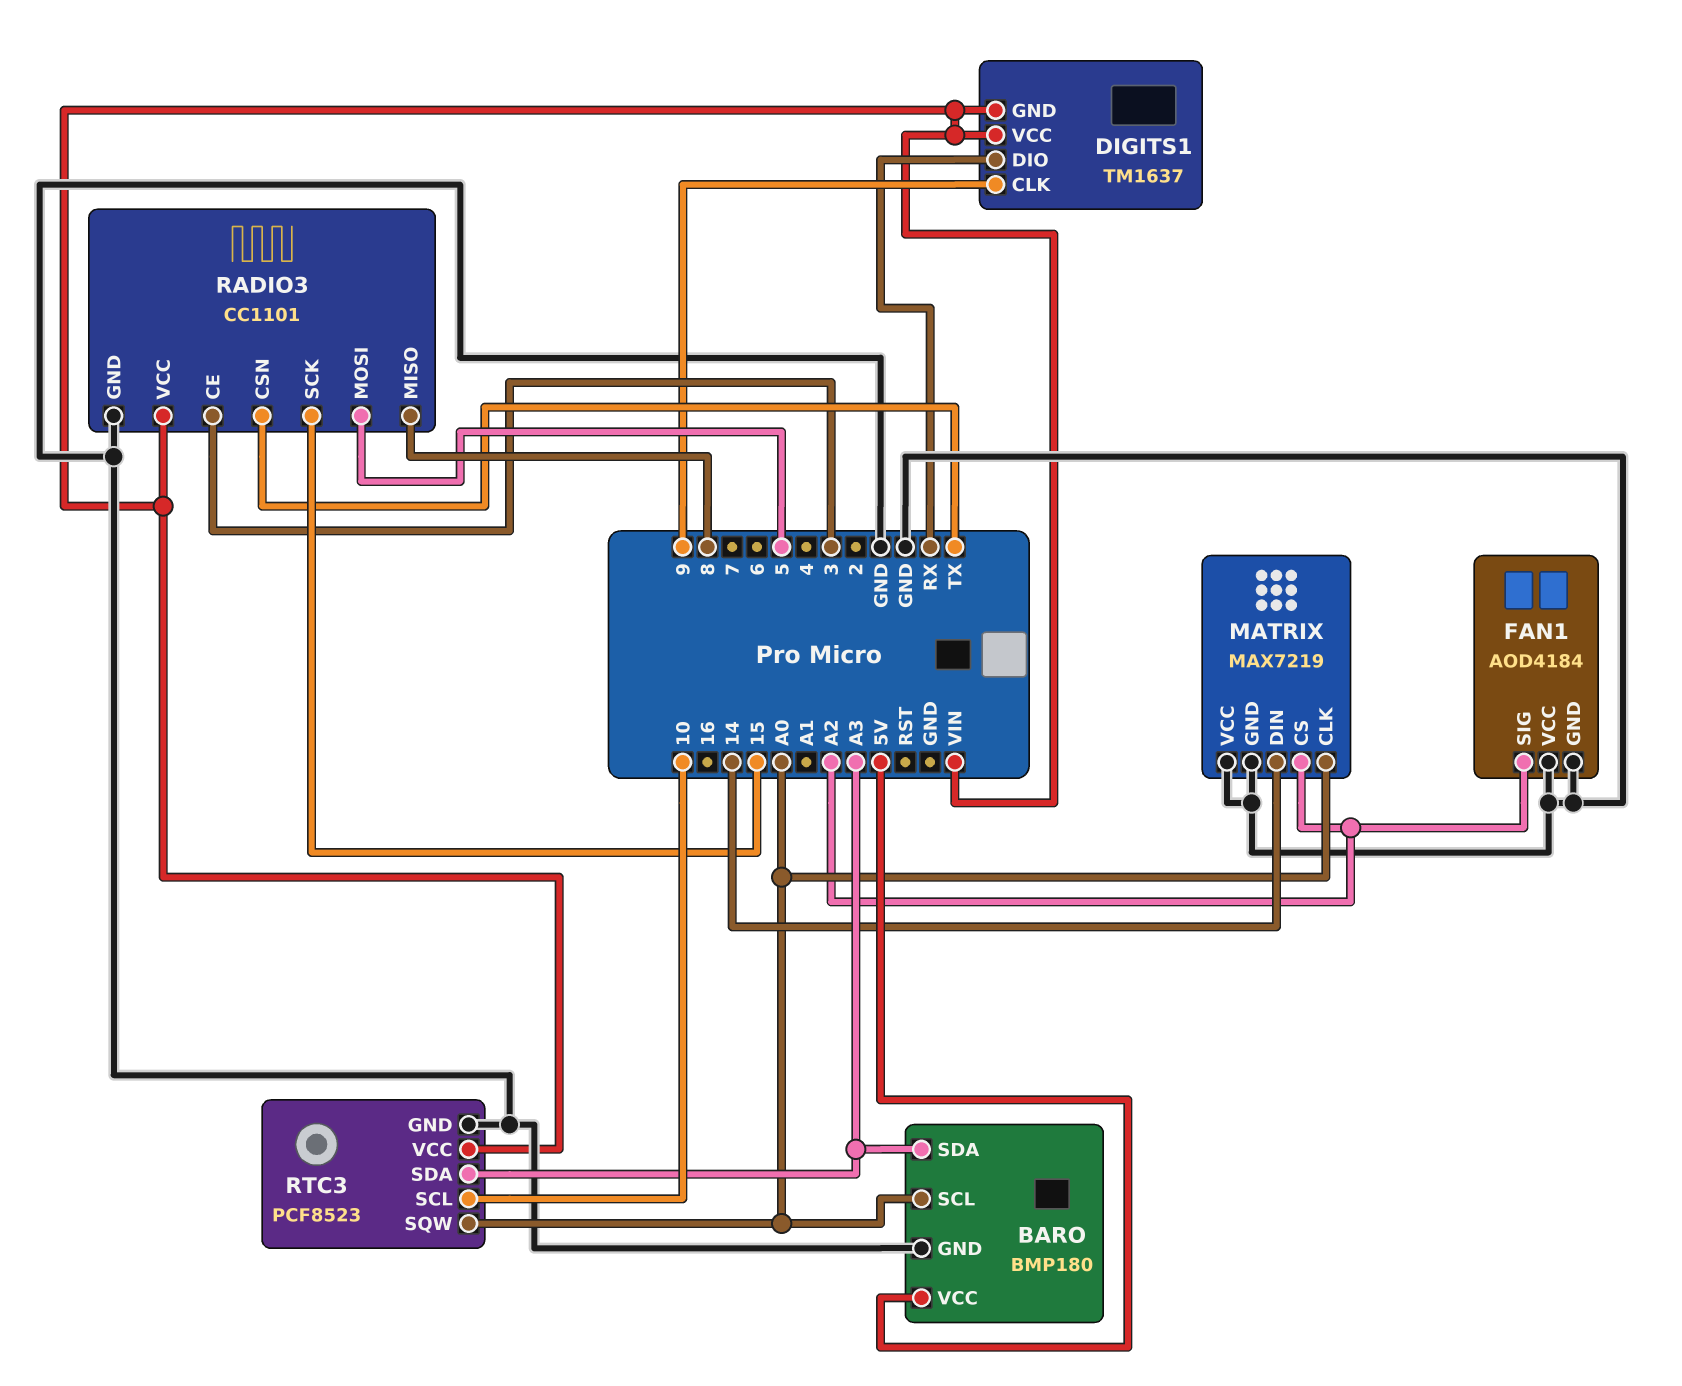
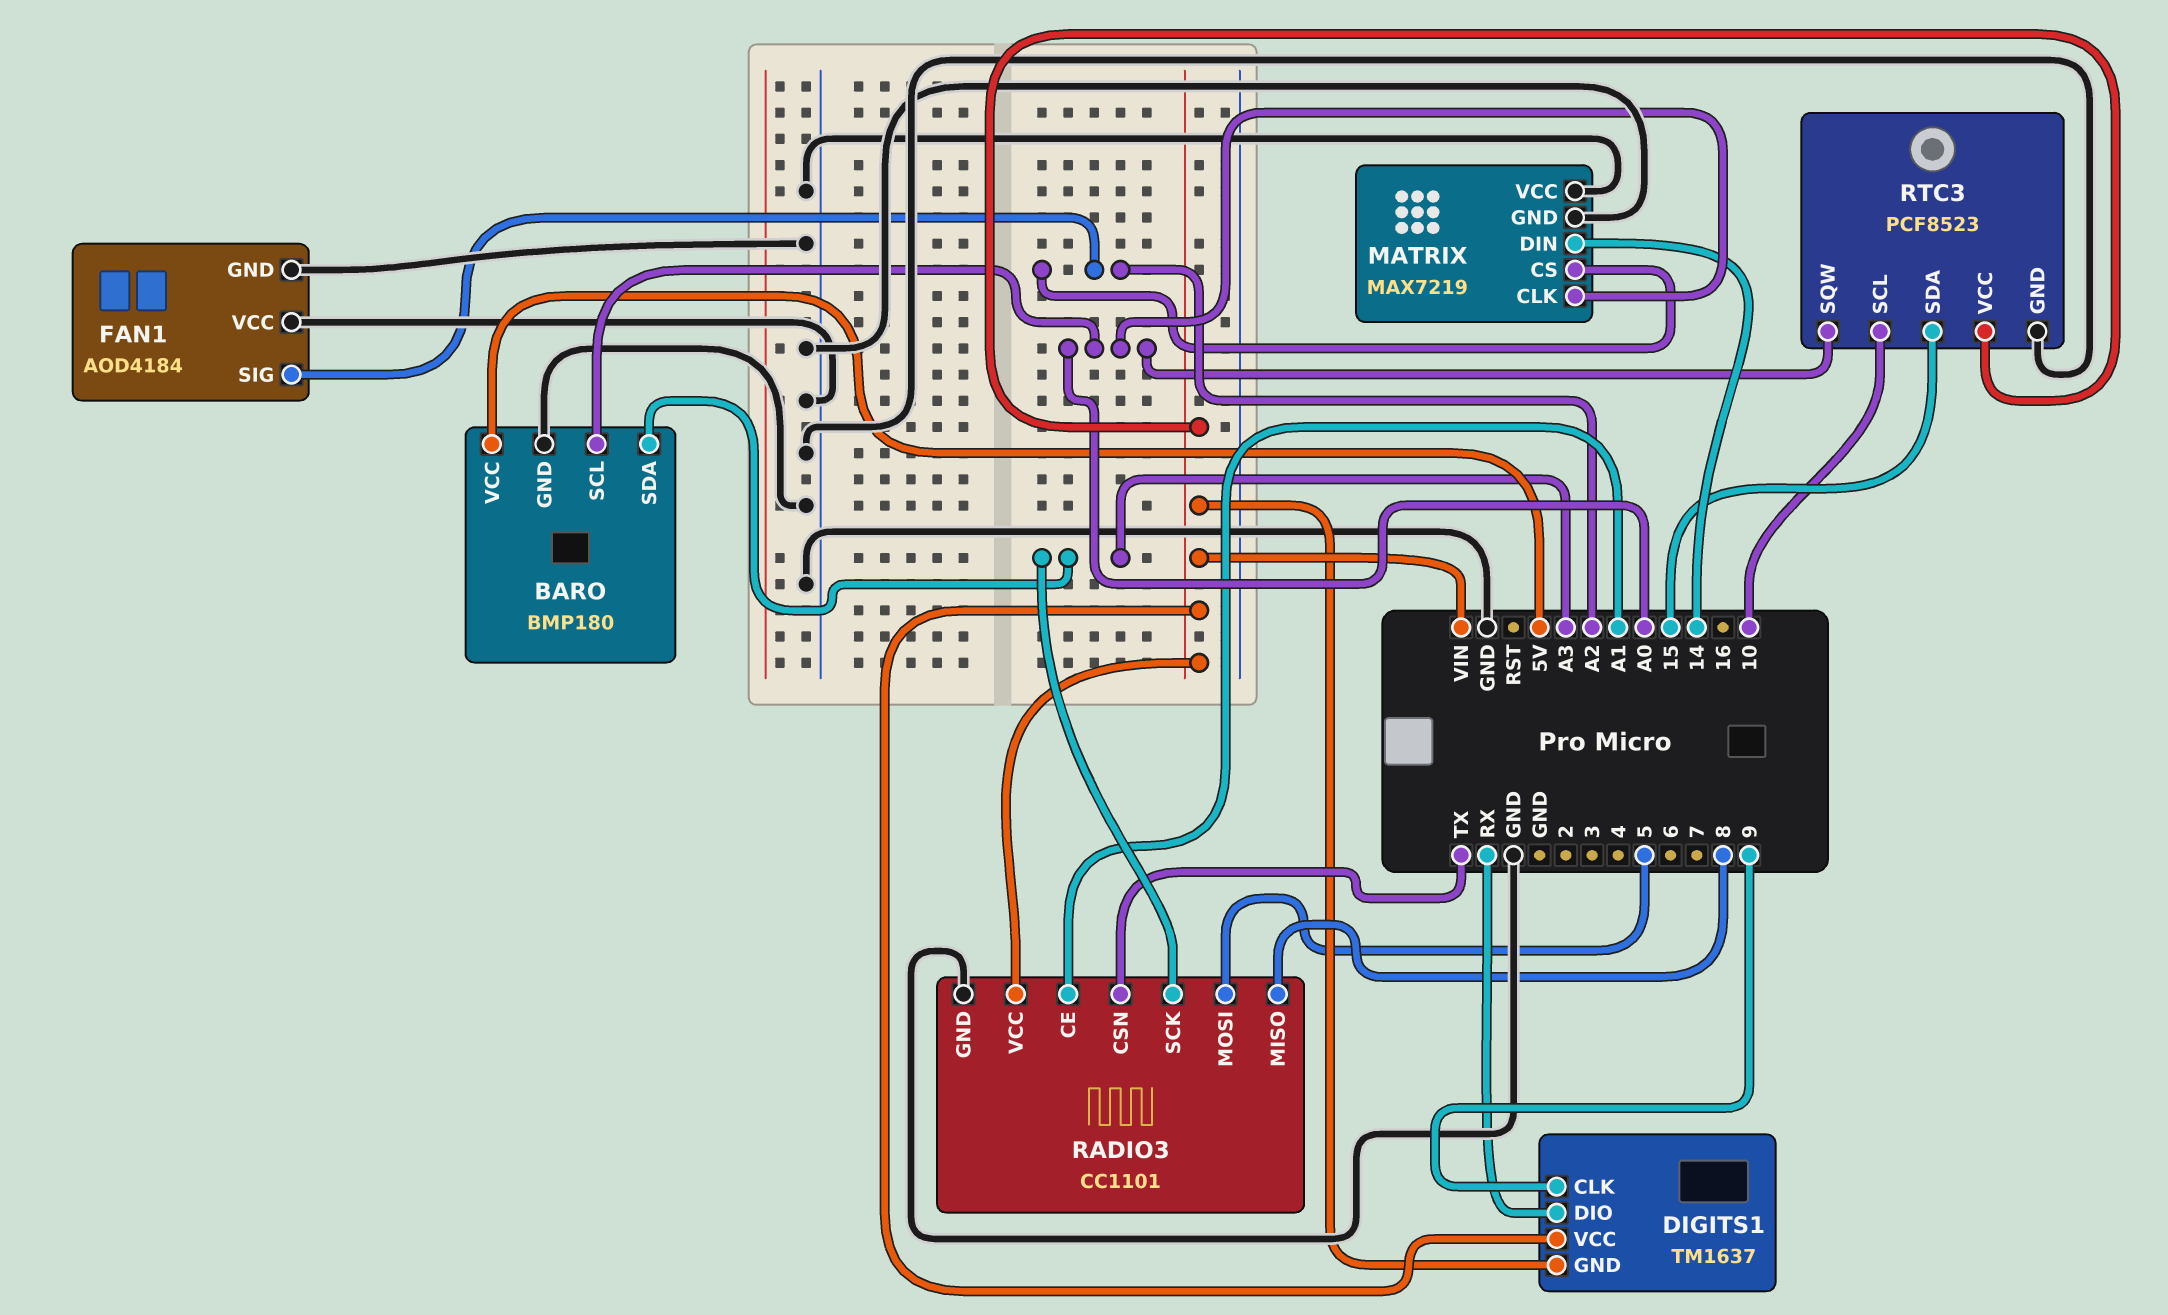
RADIO3 pin CE: 3 -> A1
RADIO3 pin SCK: 15 -> A3
RTC3 pin SDA: A3 -> 15

